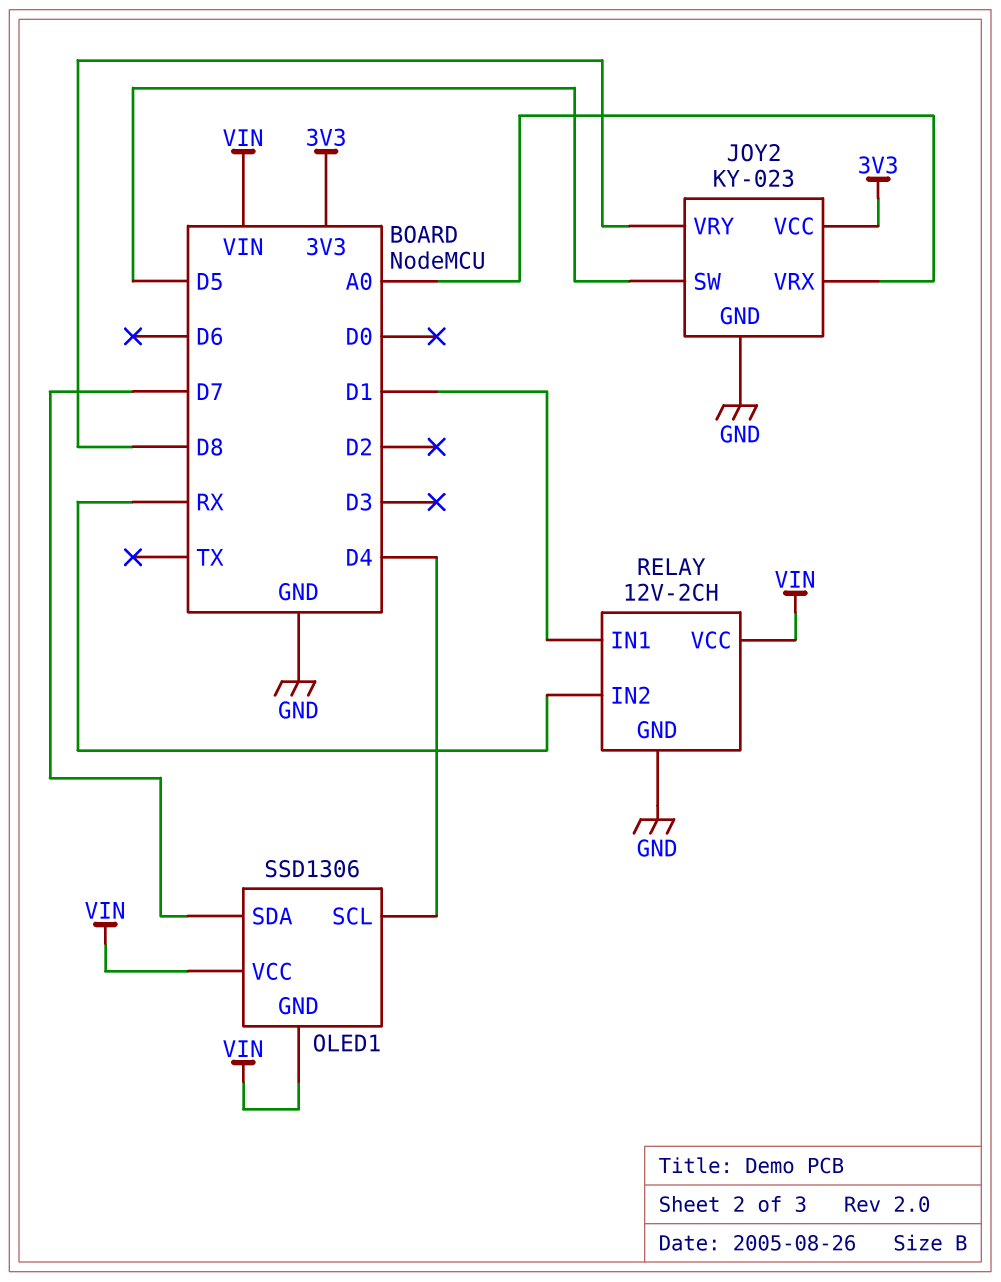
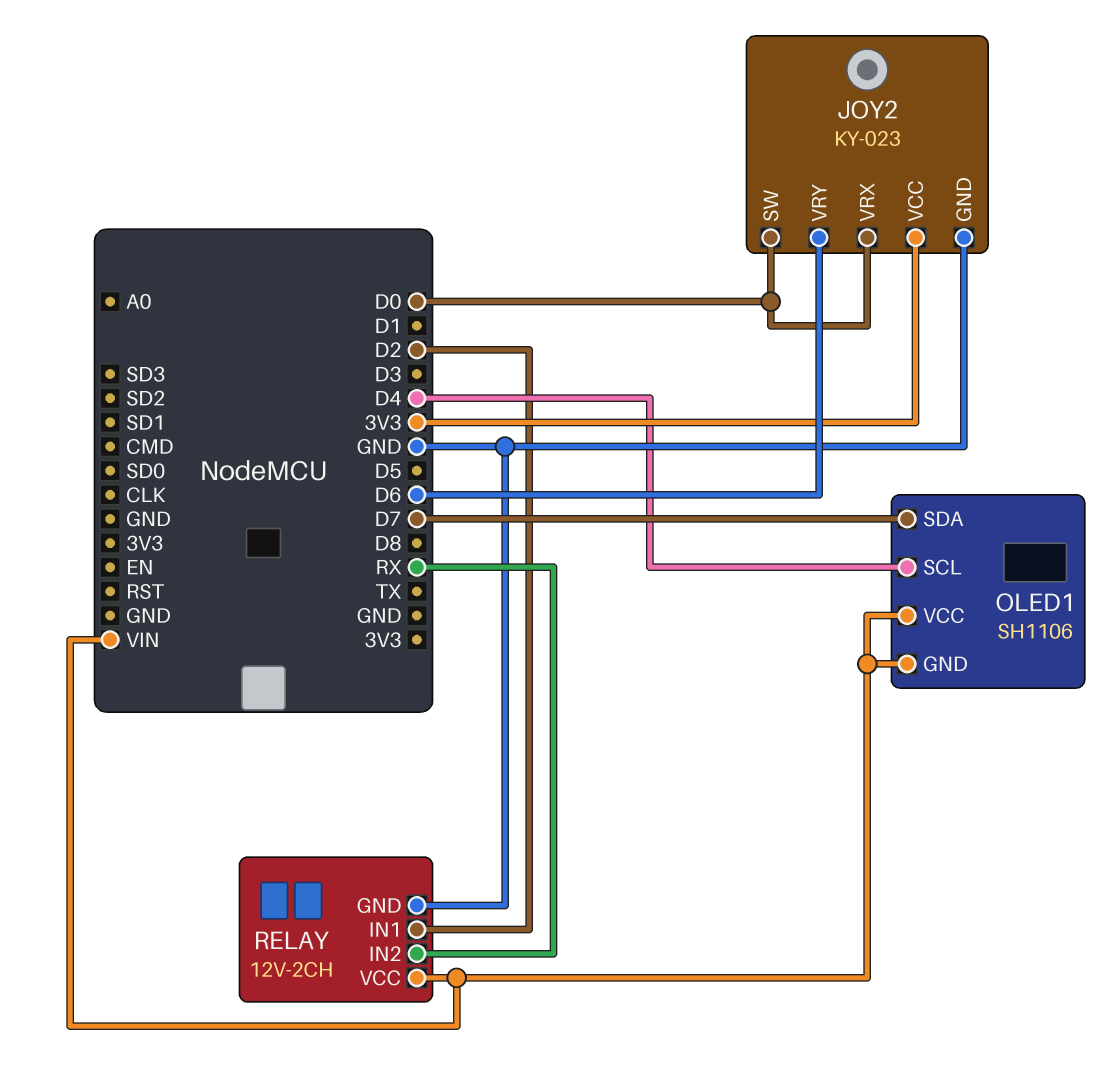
JOY2 pin SW: D5 -> D0
JOY2 pin VRX: A0 -> D0
JOY2 pin VRY: D8 -> D6
OLED1: SSD1306 -> SH1106
RELAY pin IN1: D1 -> D2

